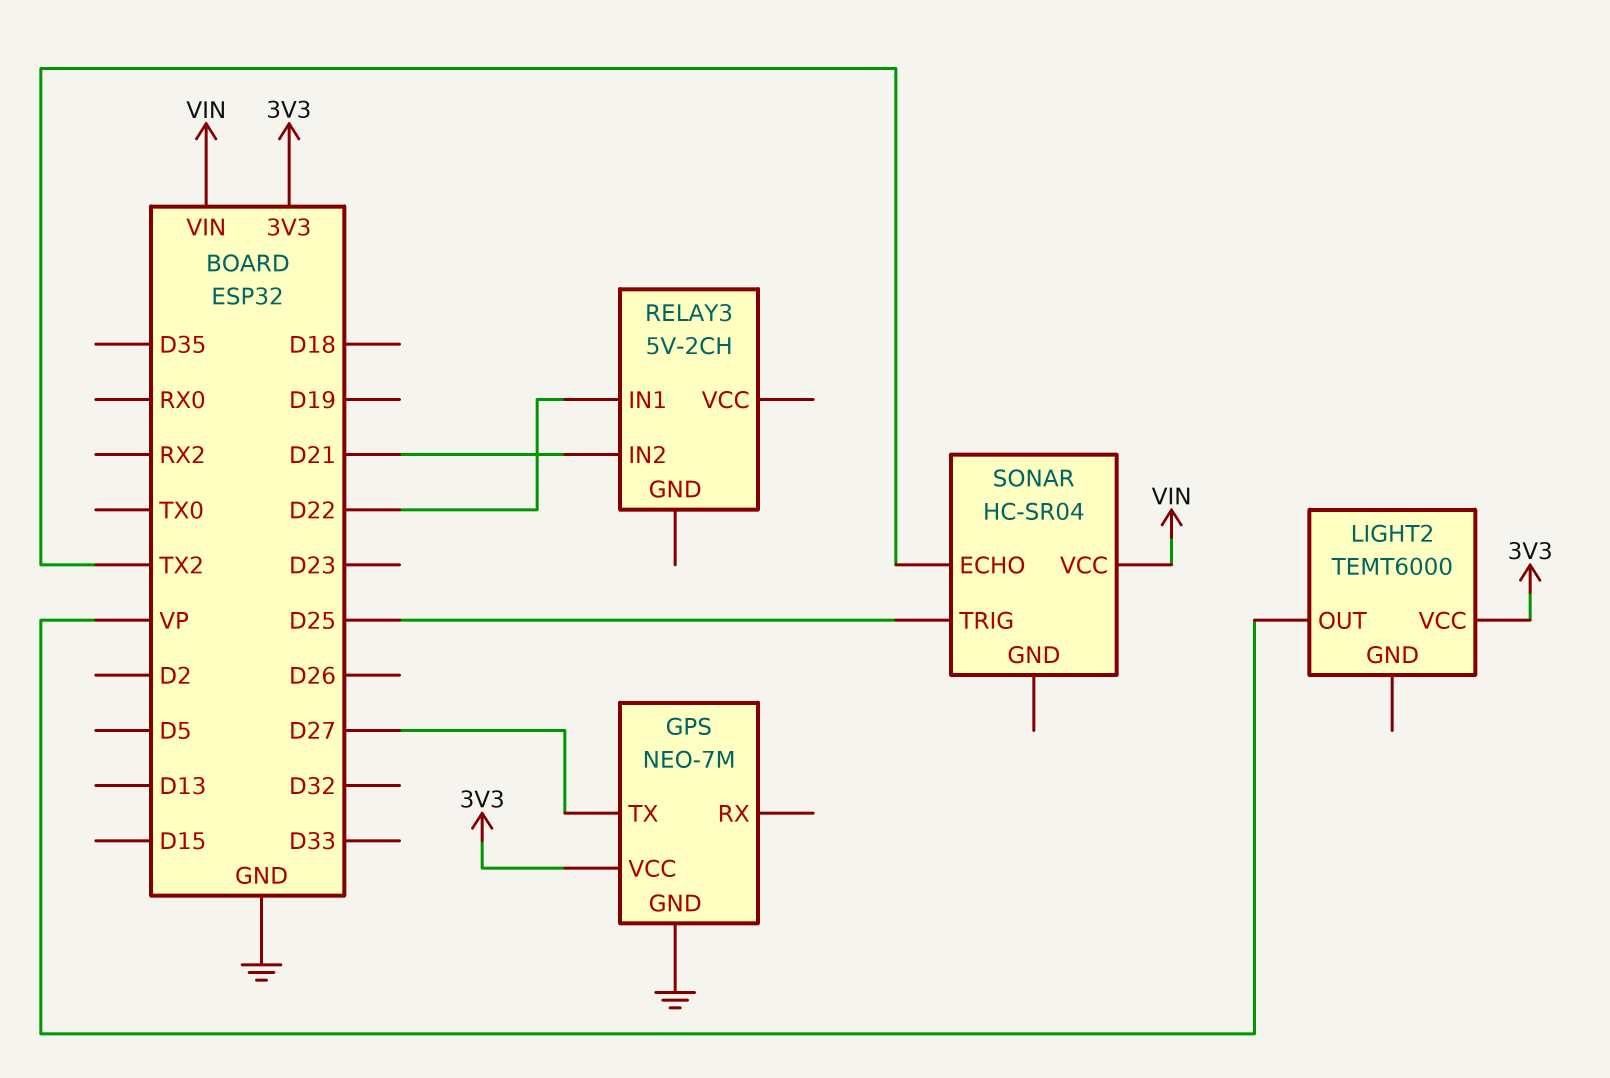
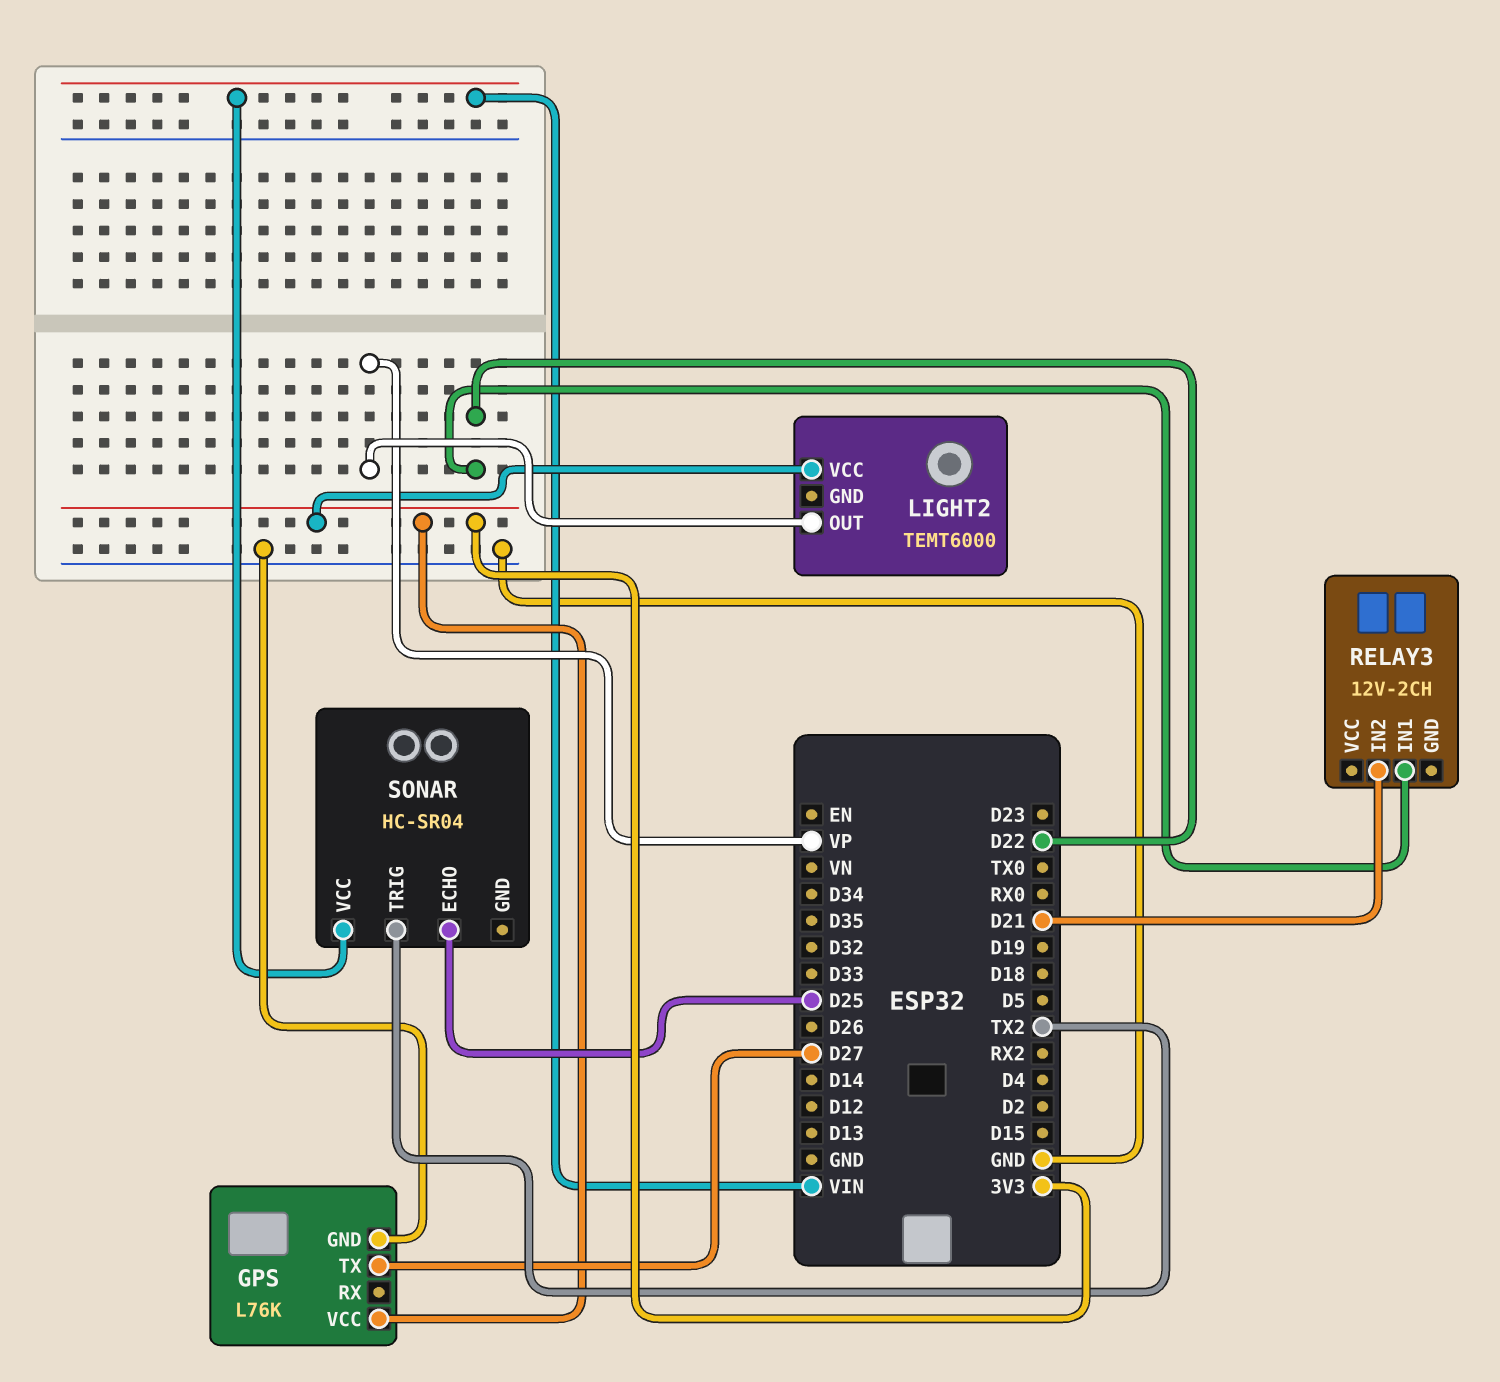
GPS: NEO-7M -> L76K
RELAY3: 5V-2CH -> 12V-2CH
SONAR pin ECHO: TX2 -> D25
SONAR pin TRIG: D25 -> TX2

